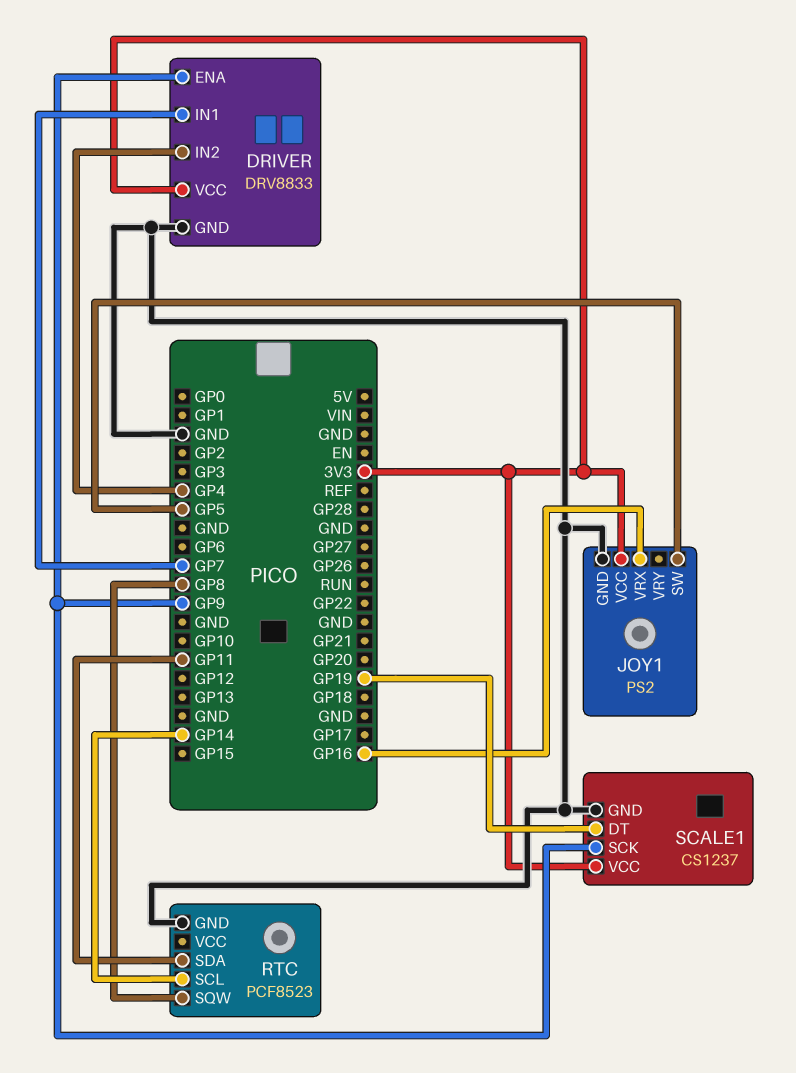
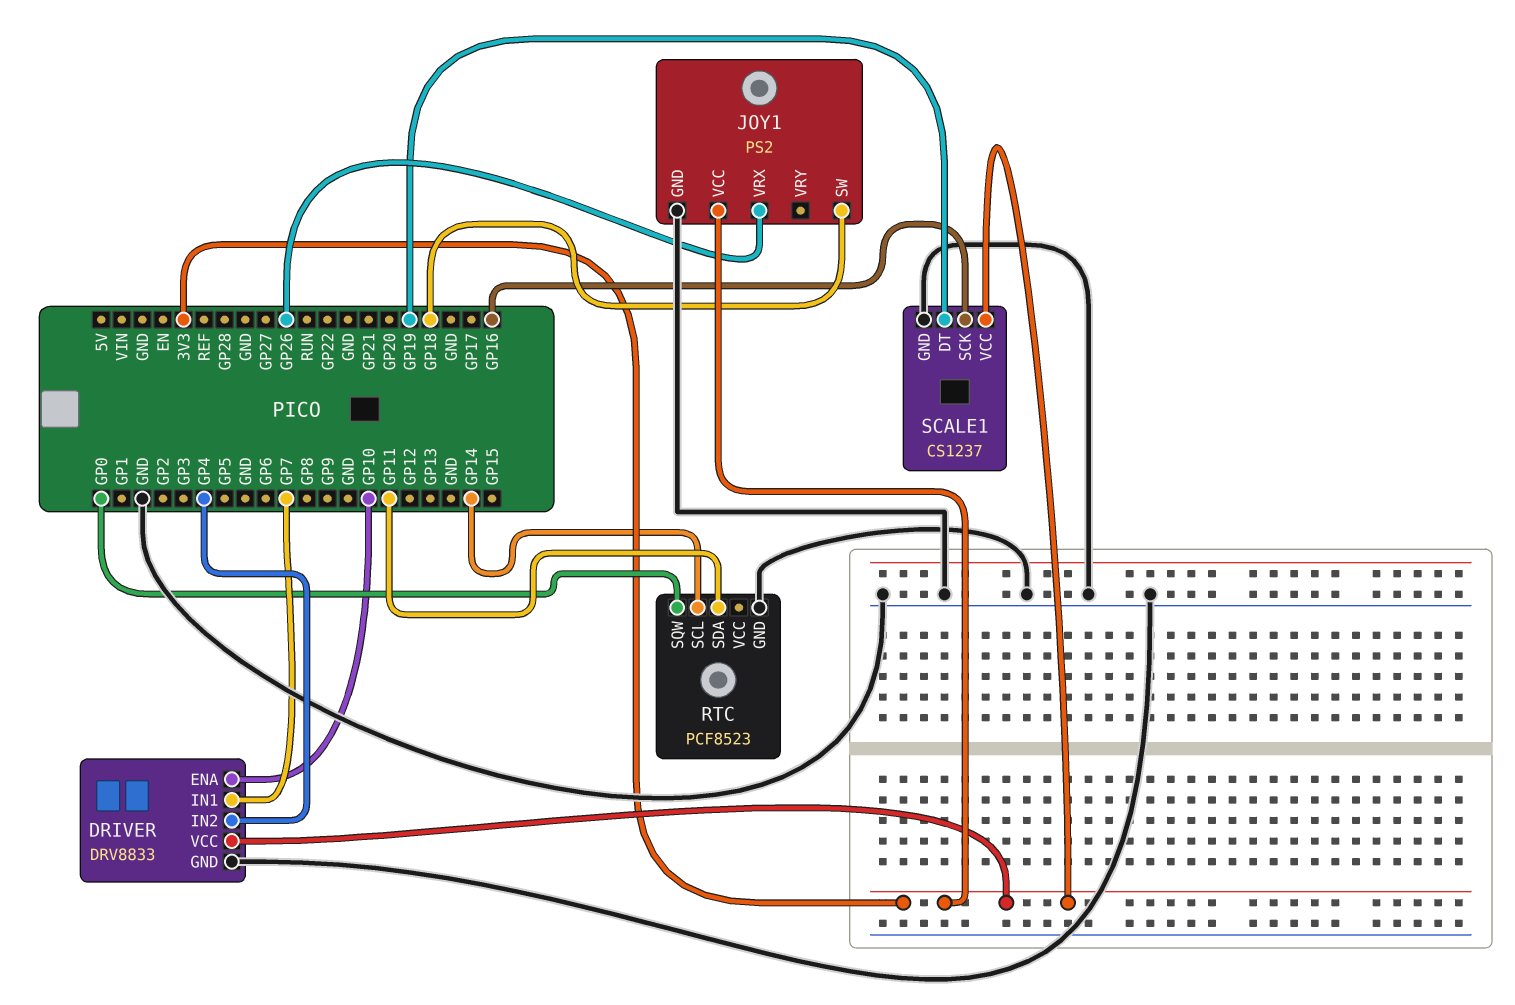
DRIVER pin ENA: GP9 -> GP10
JOY1 pin SW: GP5 -> GP18
JOY1 pin VRX: GP16 -> GP26
RTC pin SQW: GP8 -> GP0
SCALE1 pin SCK: GP9 -> GP16

